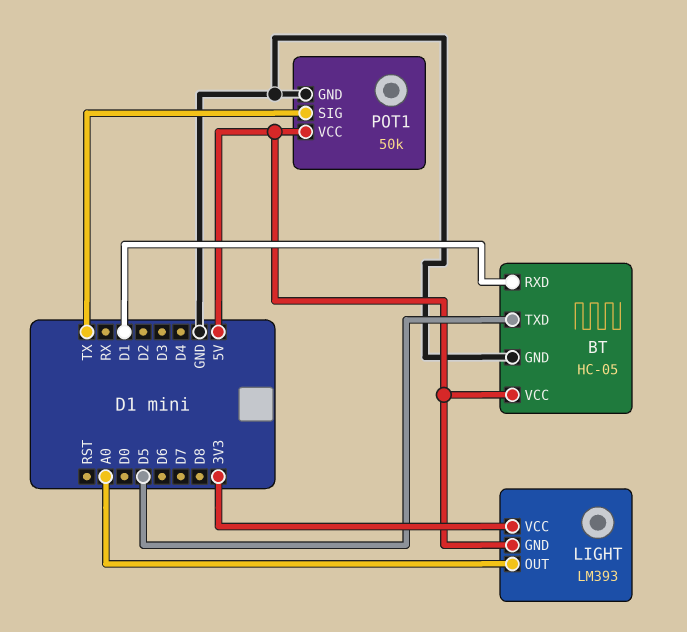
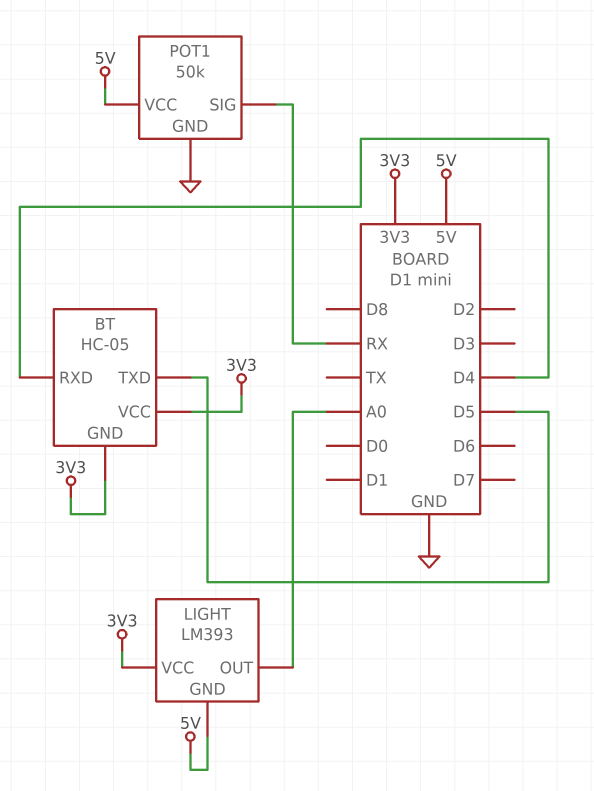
BT pin GND: GND -> 3V3
BT pin RXD: D1 -> D4
BT pin VCC: 5V -> 3V3
POT1 pin SIG: TX -> RX

